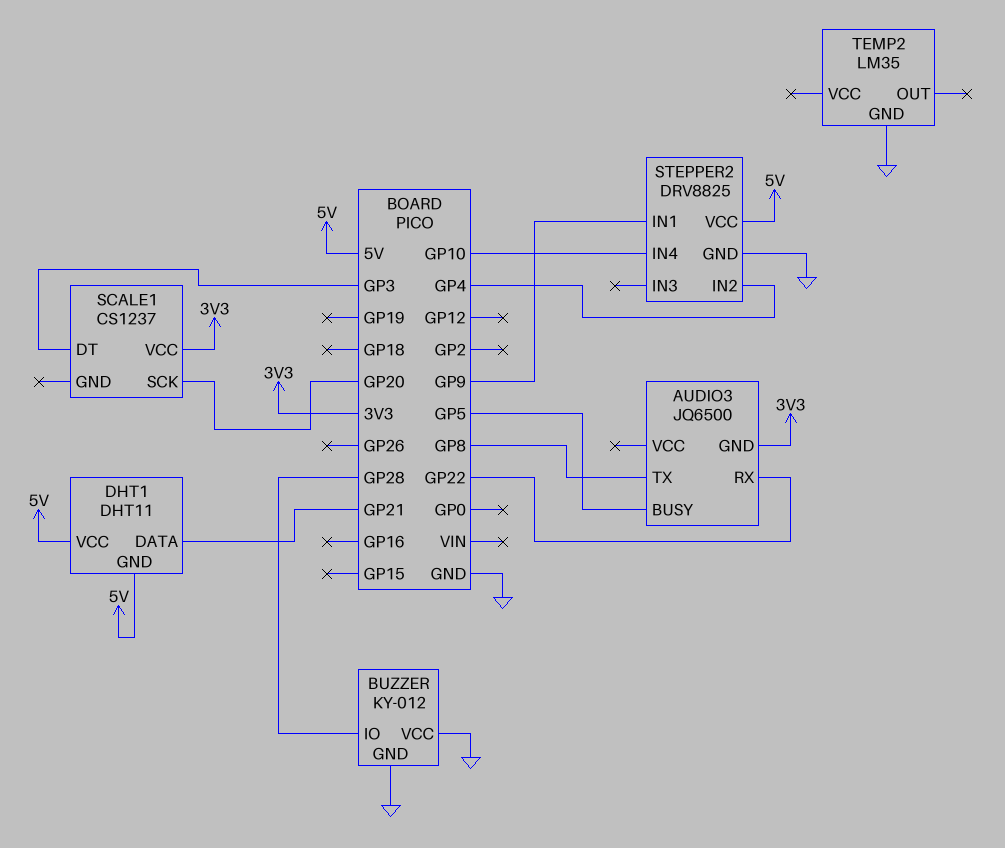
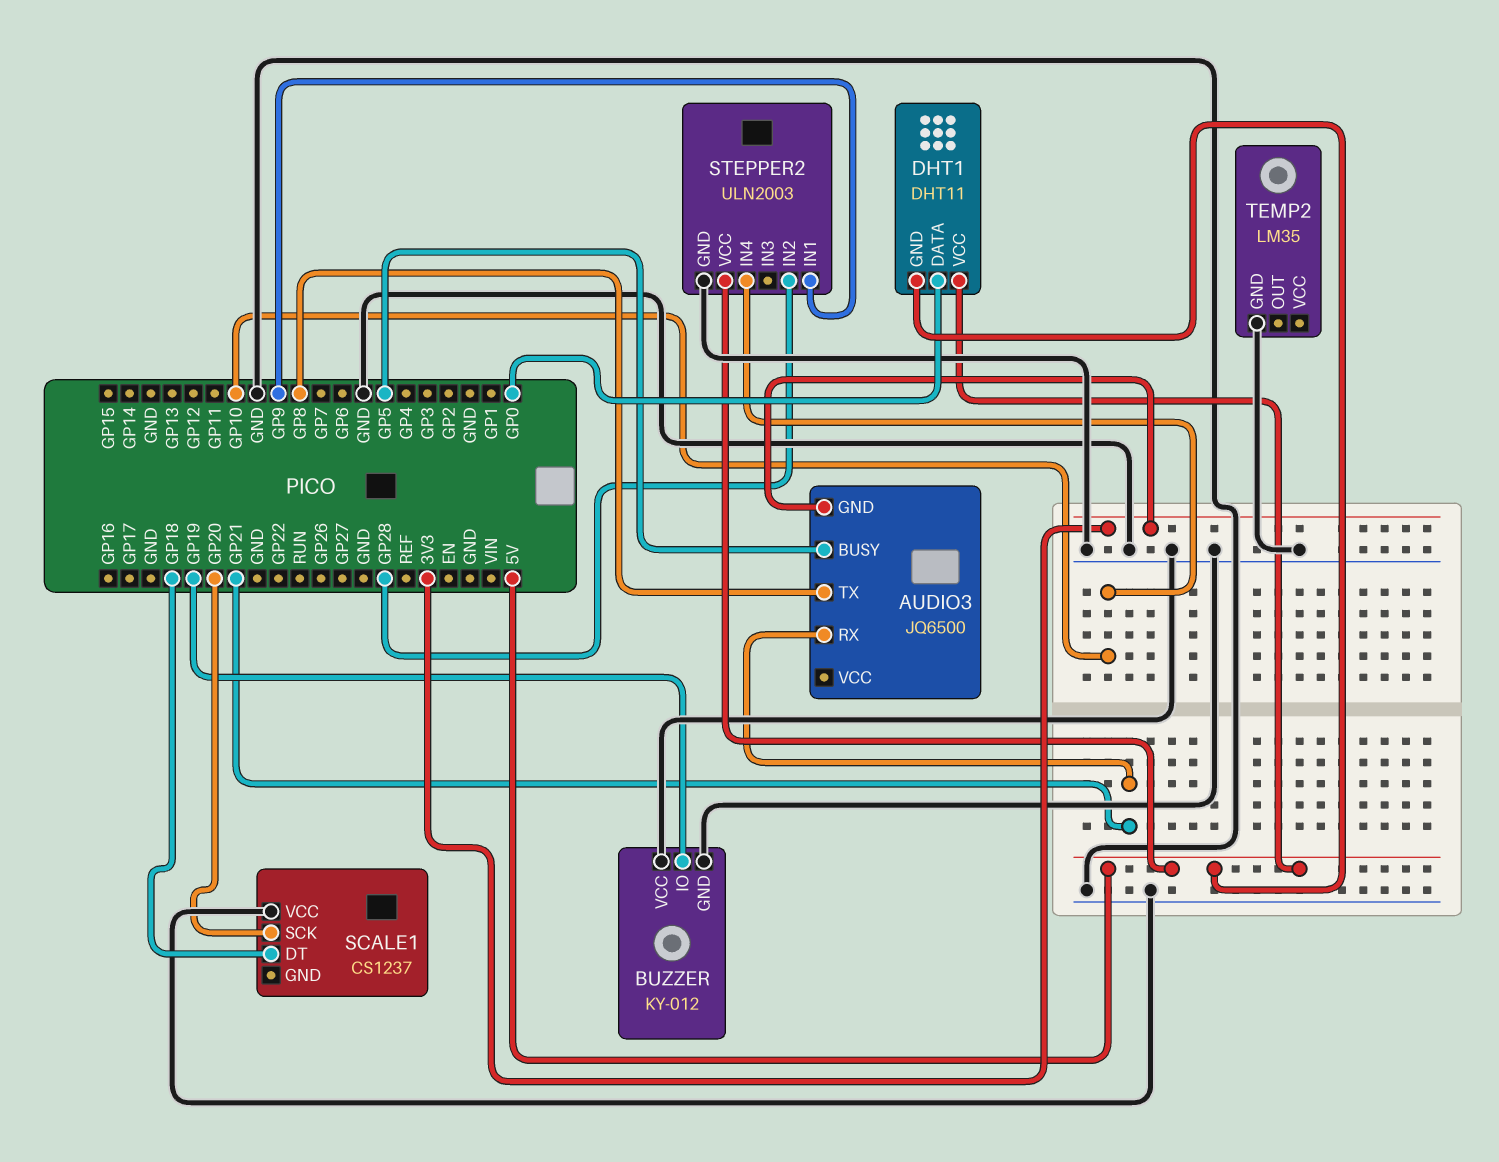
AUDIO3 pin RX: GP22 -> GP21
BUZZER pin IO: GP28 -> GP19
DHT1 pin DATA: GP21 -> GP0
SCALE1 pin DT: GP3 -> GP18
SCALE1 pin VCC: 3V3 -> GND
STEPPER2: DRV8825 -> ULN2003
STEPPER2 pin IN2: GP4 -> GP28

